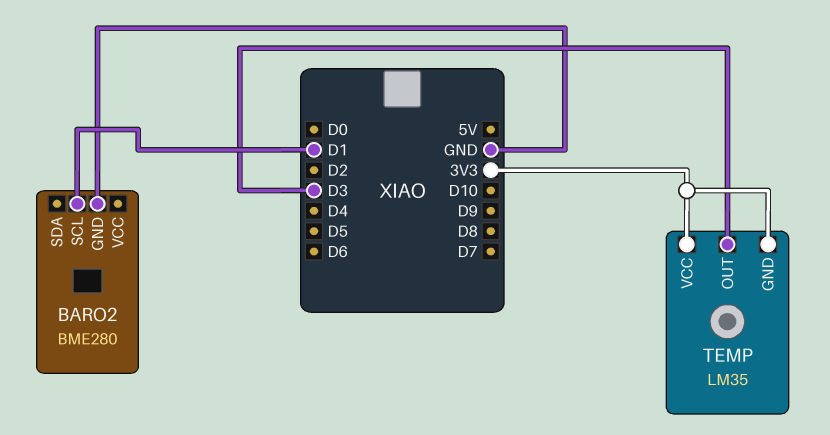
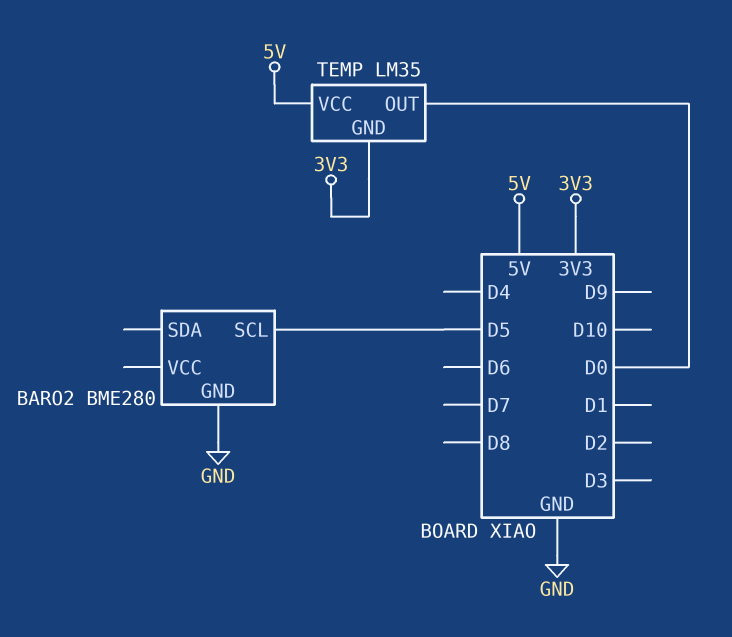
BARO2 pin SCL: D1 -> D5
TEMP pin OUT: D3 -> D0
TEMP pin VCC: 3V3 -> 5V

